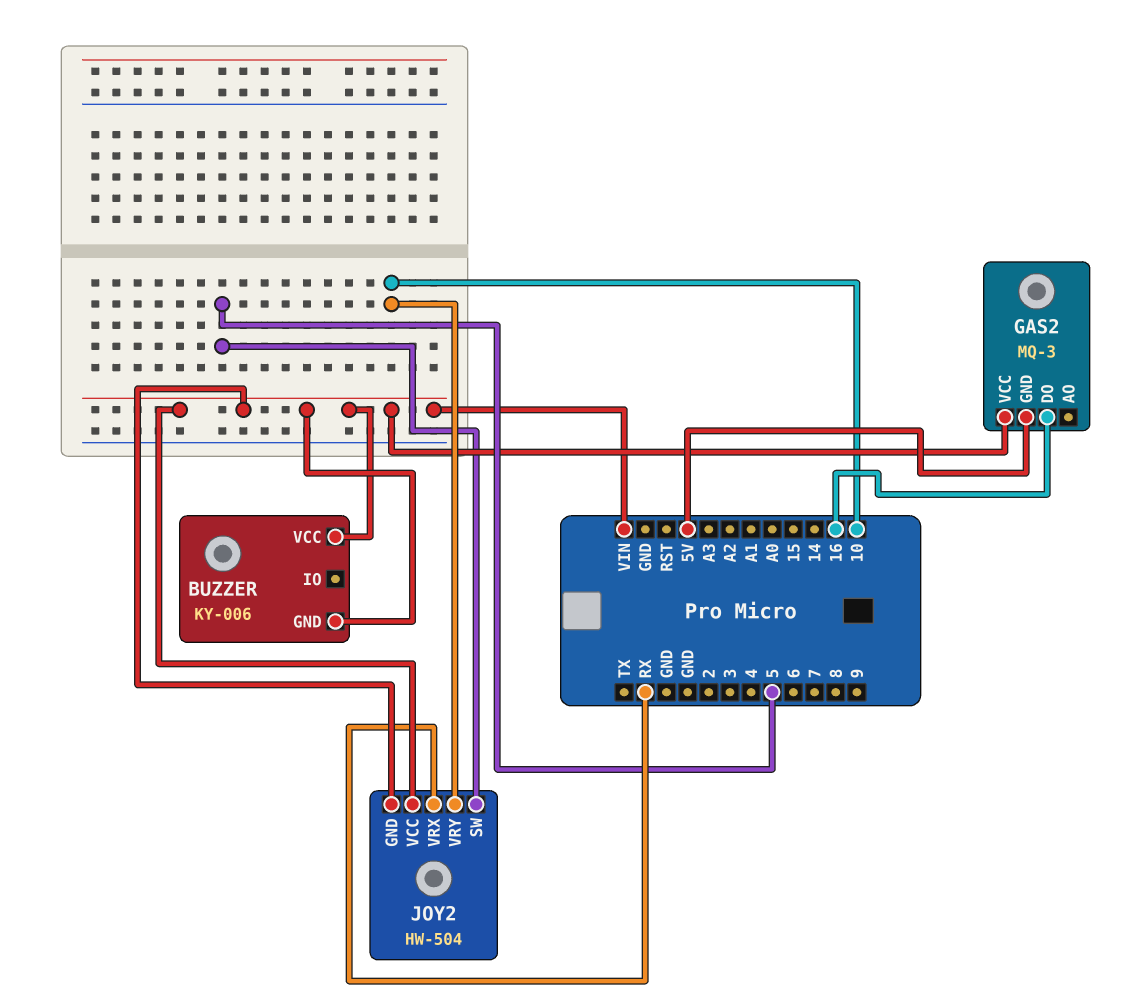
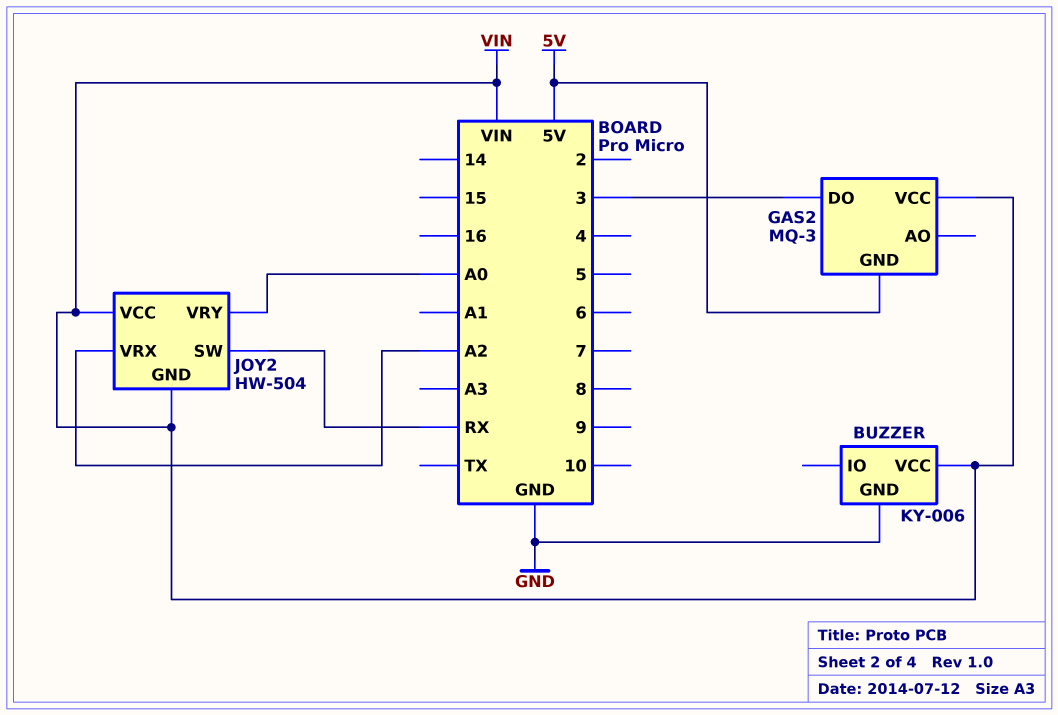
BUZZER pin GND: VIN -> GND
GAS2 pin DO: 16 -> 3
JOY2 pin SW: 5 -> RX
JOY2 pin VRX: RX -> A2
JOY2 pin VRY: 10 -> A0

